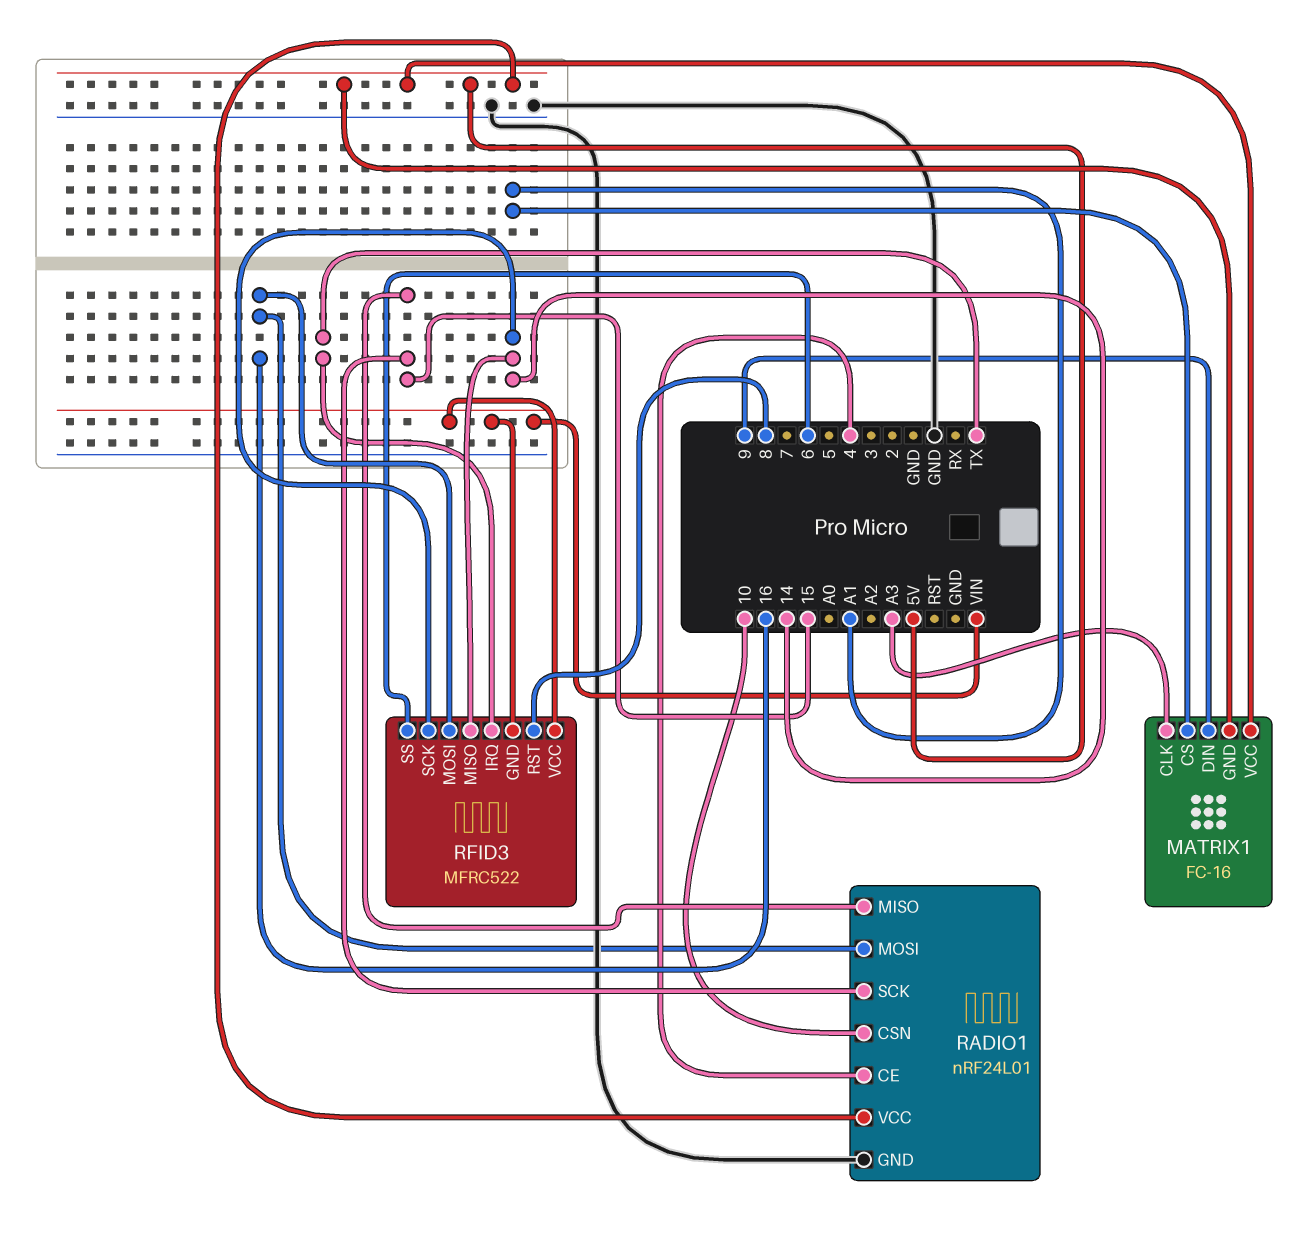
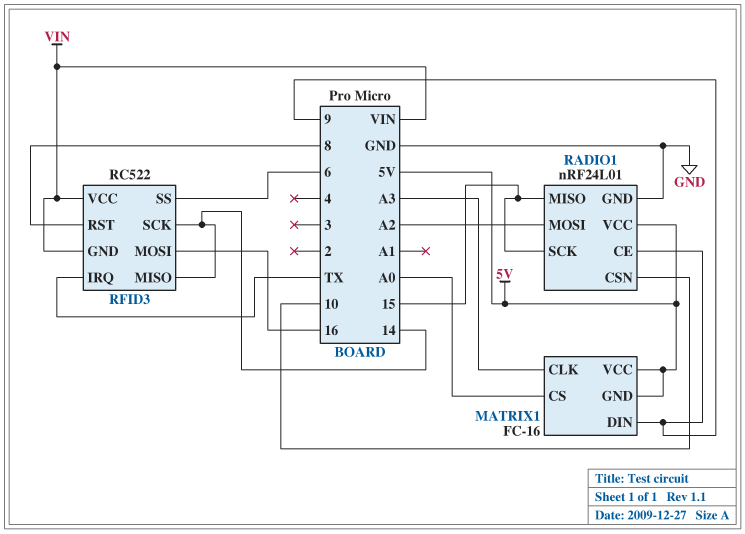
MATRIX1 pin CS: A1 -> A0
RADIO1 pin CE: 4 -> 9
RADIO1 pin MOSI: 16 -> A2
RFID3: MFRC522 -> RC522

